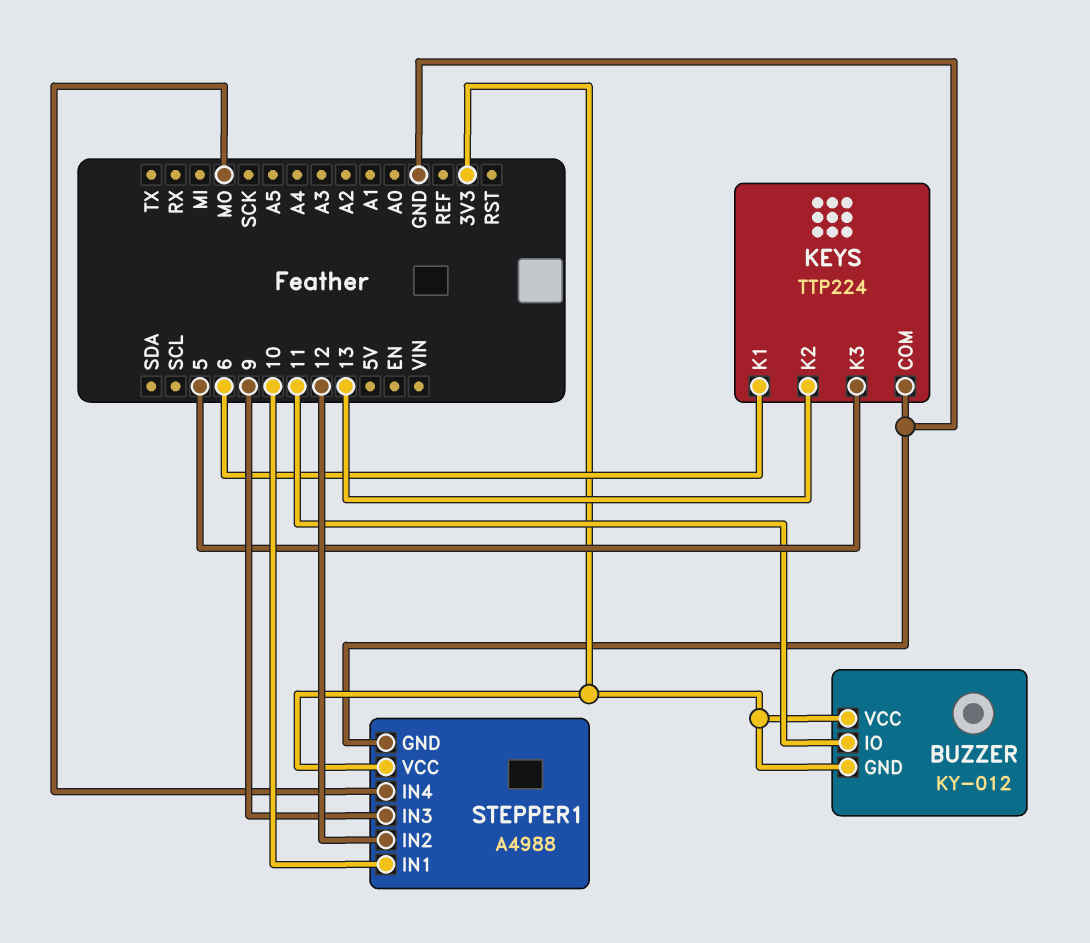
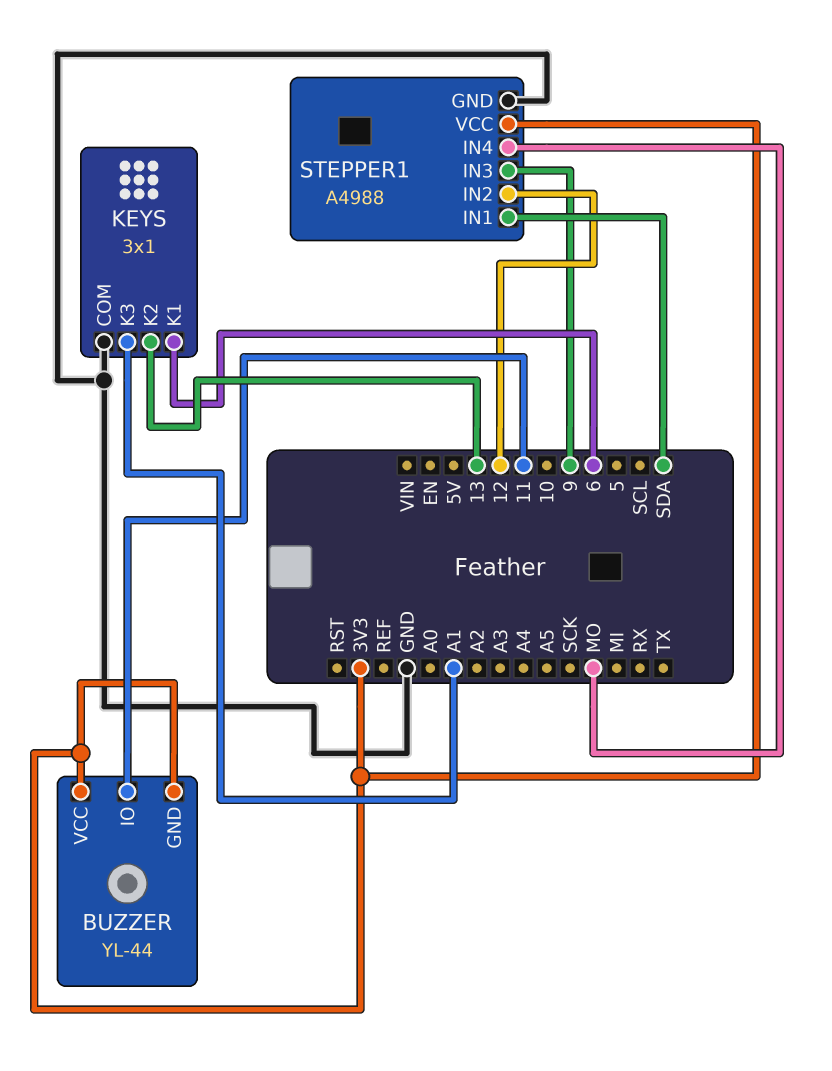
BUZZER: KY-012 -> YL-44
KEYS: TTP224 -> 3x1
KEYS pin K3: 5 -> A1
STEPPER1 pin IN1: 10 -> SDA

